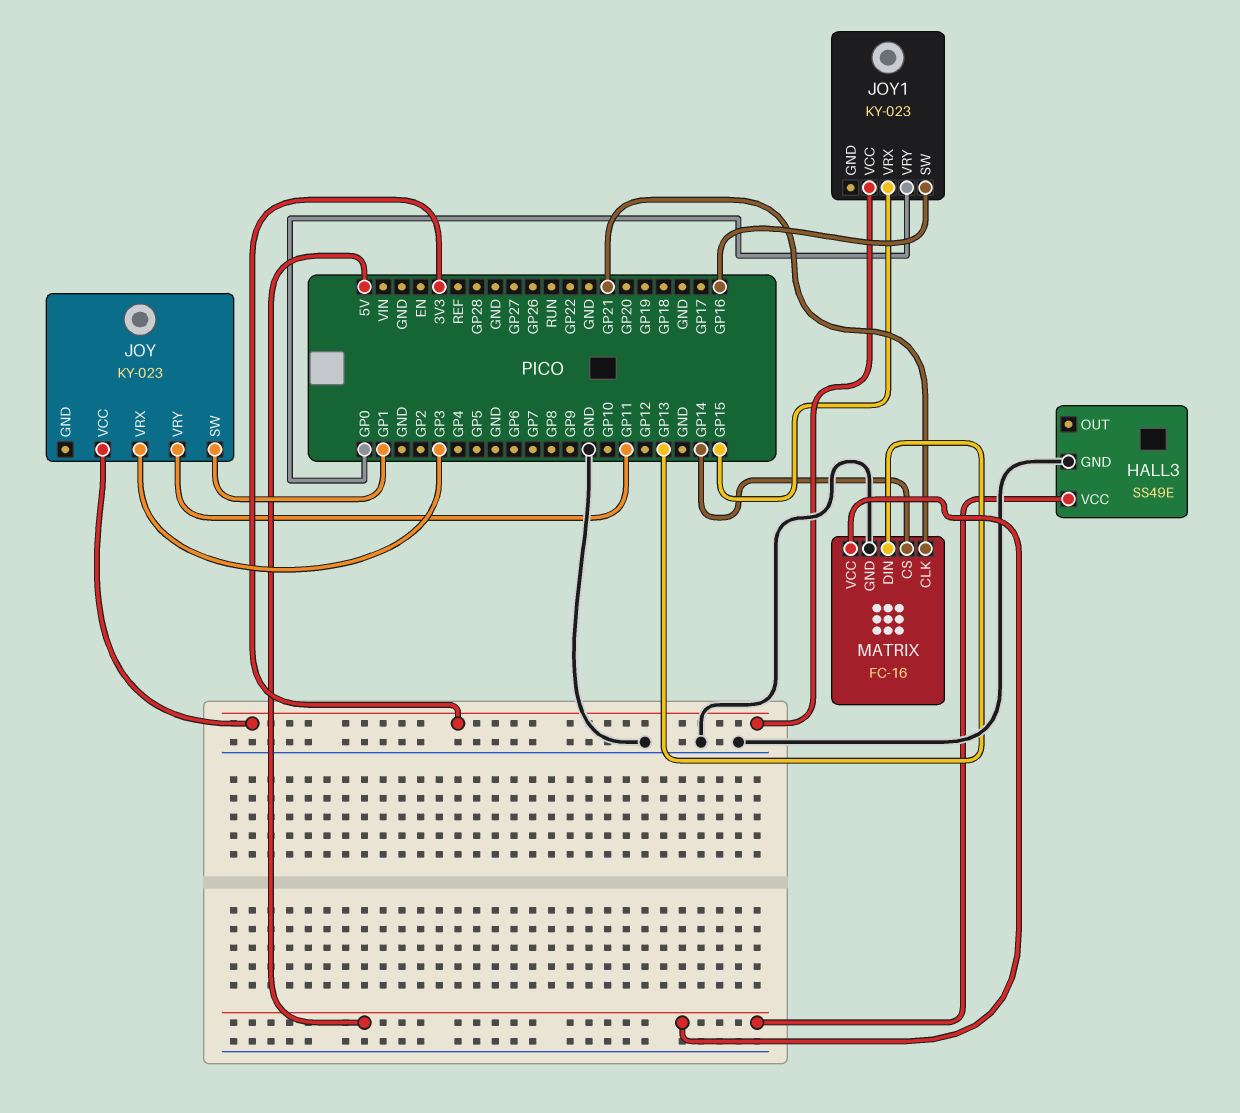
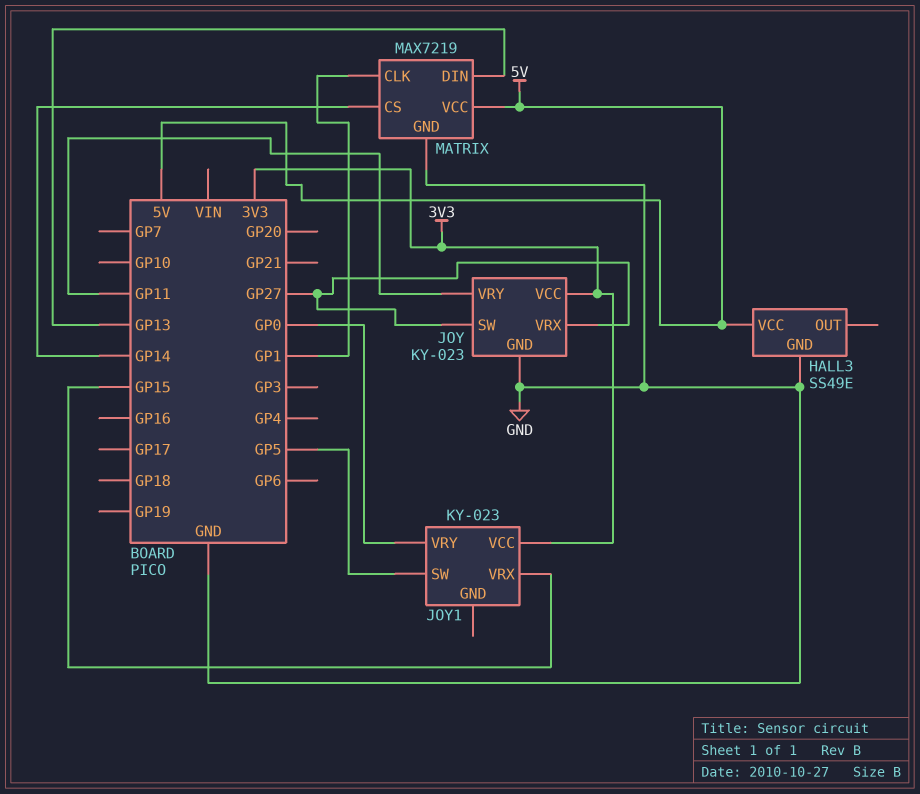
JOY pin GND: none -> GND
JOY pin SW: GP1 -> GP27
JOY pin VRX: GP3 -> GP27
JOY1 pin SW: GP16 -> GP5
MATRIX: FC-16 -> MAX7219
MATRIX pin CLK: GP21 -> GP1

